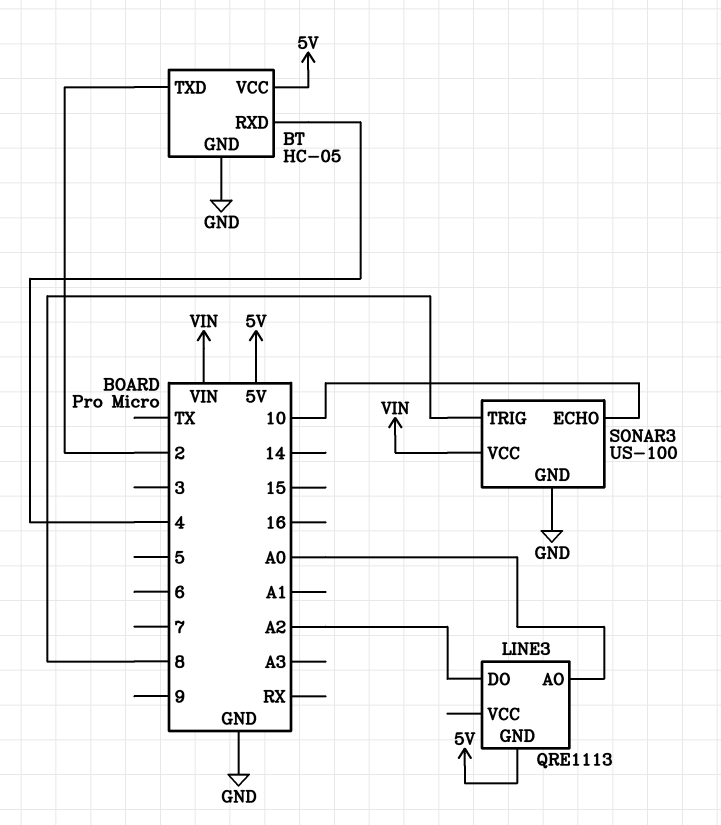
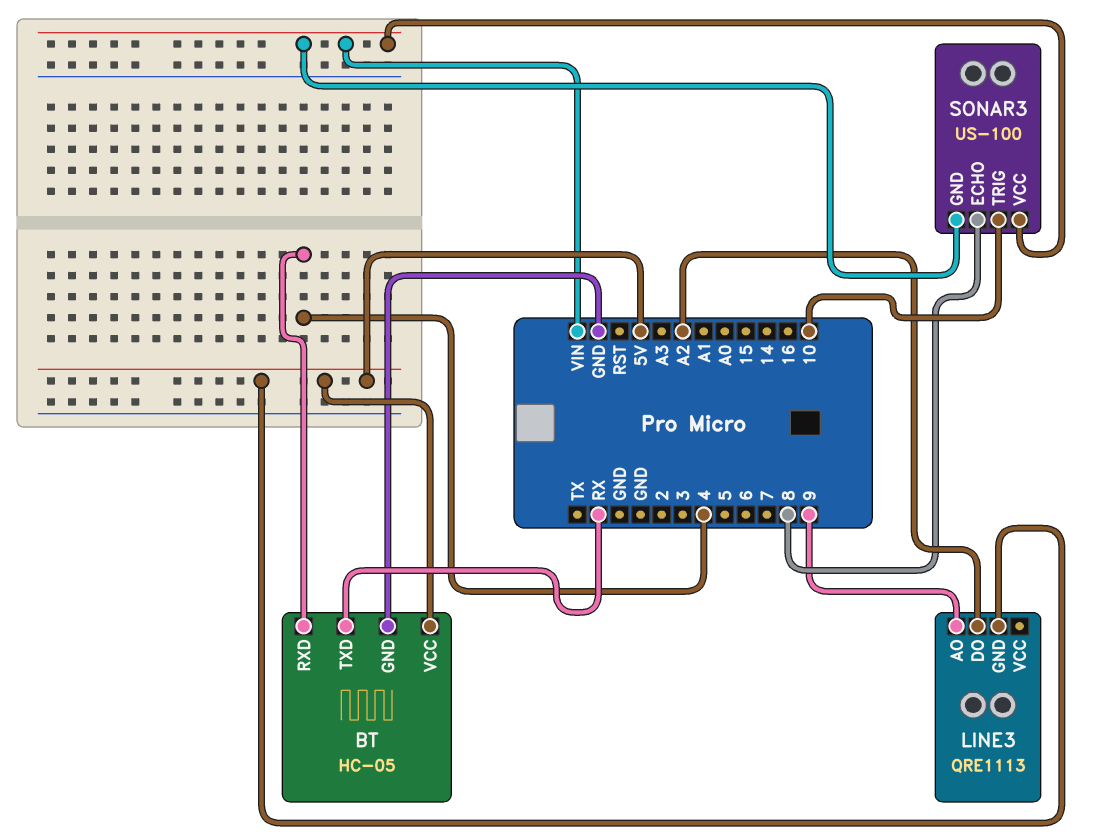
BT pin TXD: 2 -> RX
LINE3 pin AO: A0 -> 9
SONAR3 pin ECHO: 10 -> 8
SONAR3 pin GND: GND -> VIN
SONAR3 pin TRIG: 8 -> 10

